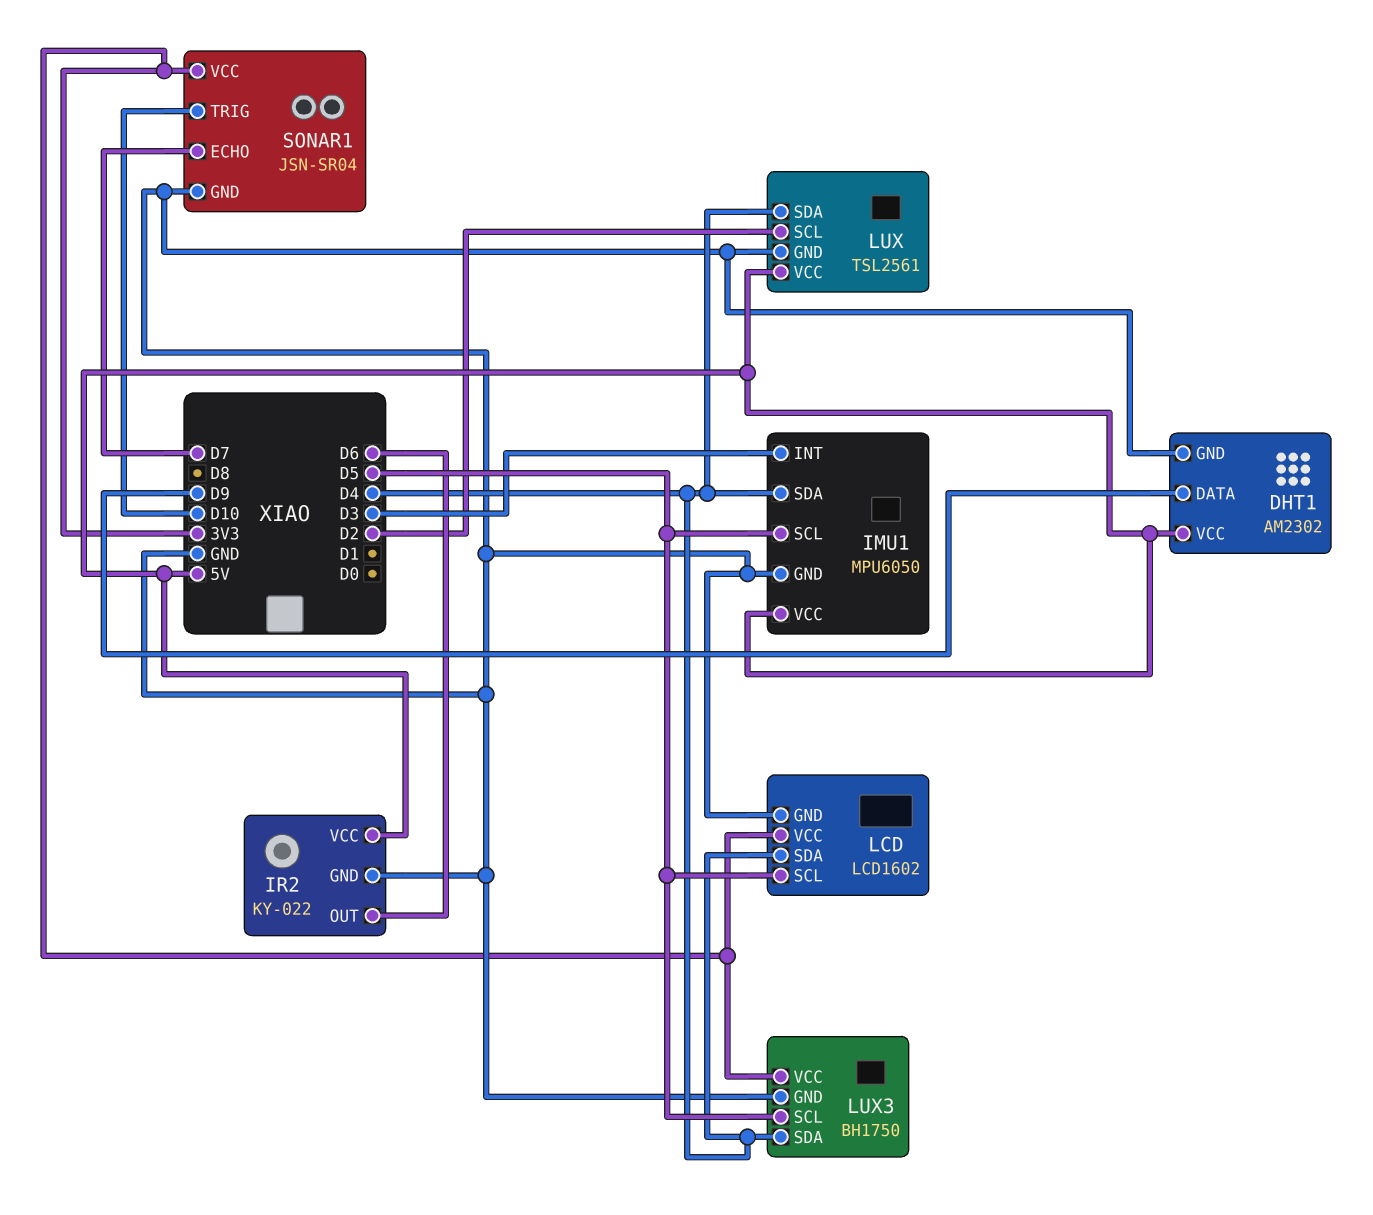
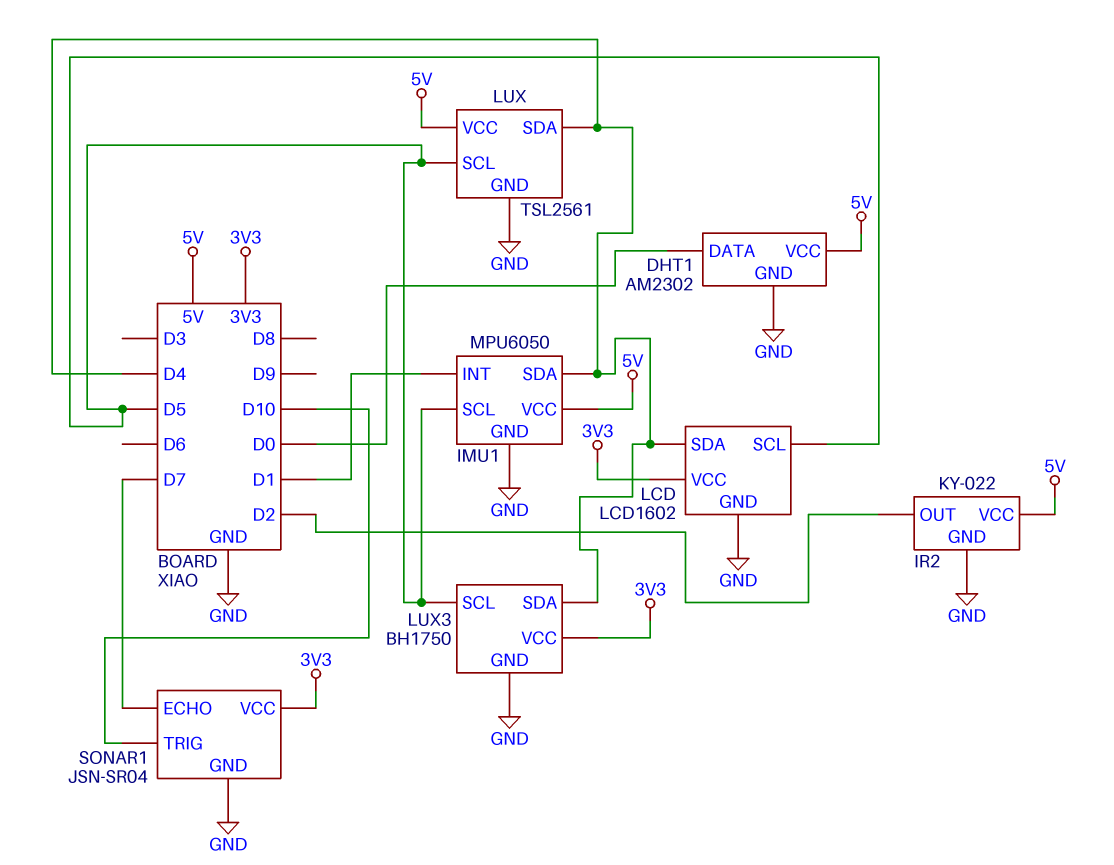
DHT1 pin DATA: D9 -> D0
IMU1 pin INT: D3 -> D1
IR2 pin OUT: D6 -> D2
LUX pin SCL: D2 -> D5

